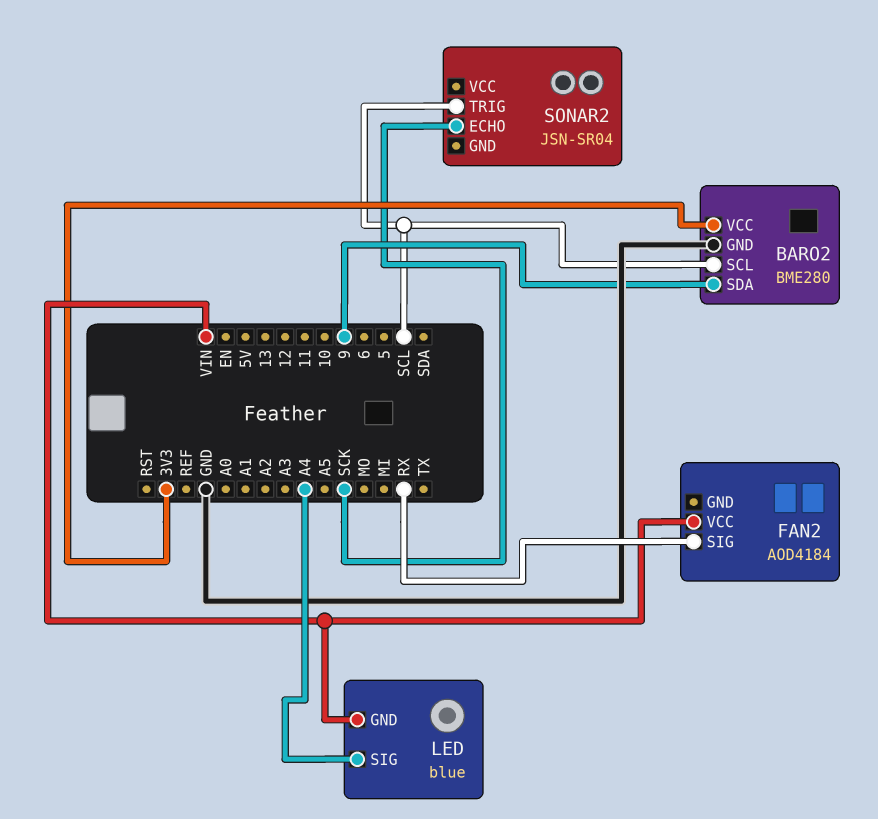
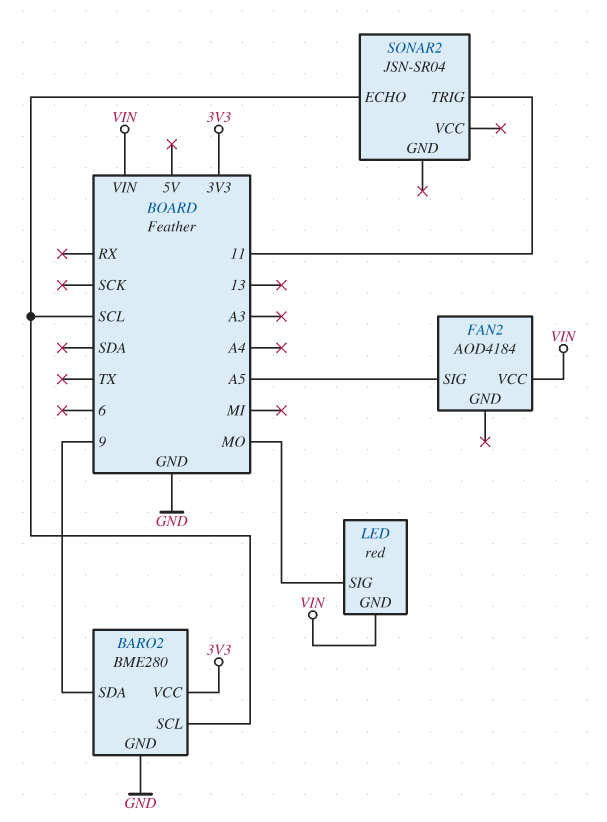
FAN2 pin SIG: RX -> A5
LED: blue -> red
LED pin SIG: A4 -> MO
SONAR2 pin ECHO: SCK -> SCL
SONAR2 pin TRIG: SCL -> 11

